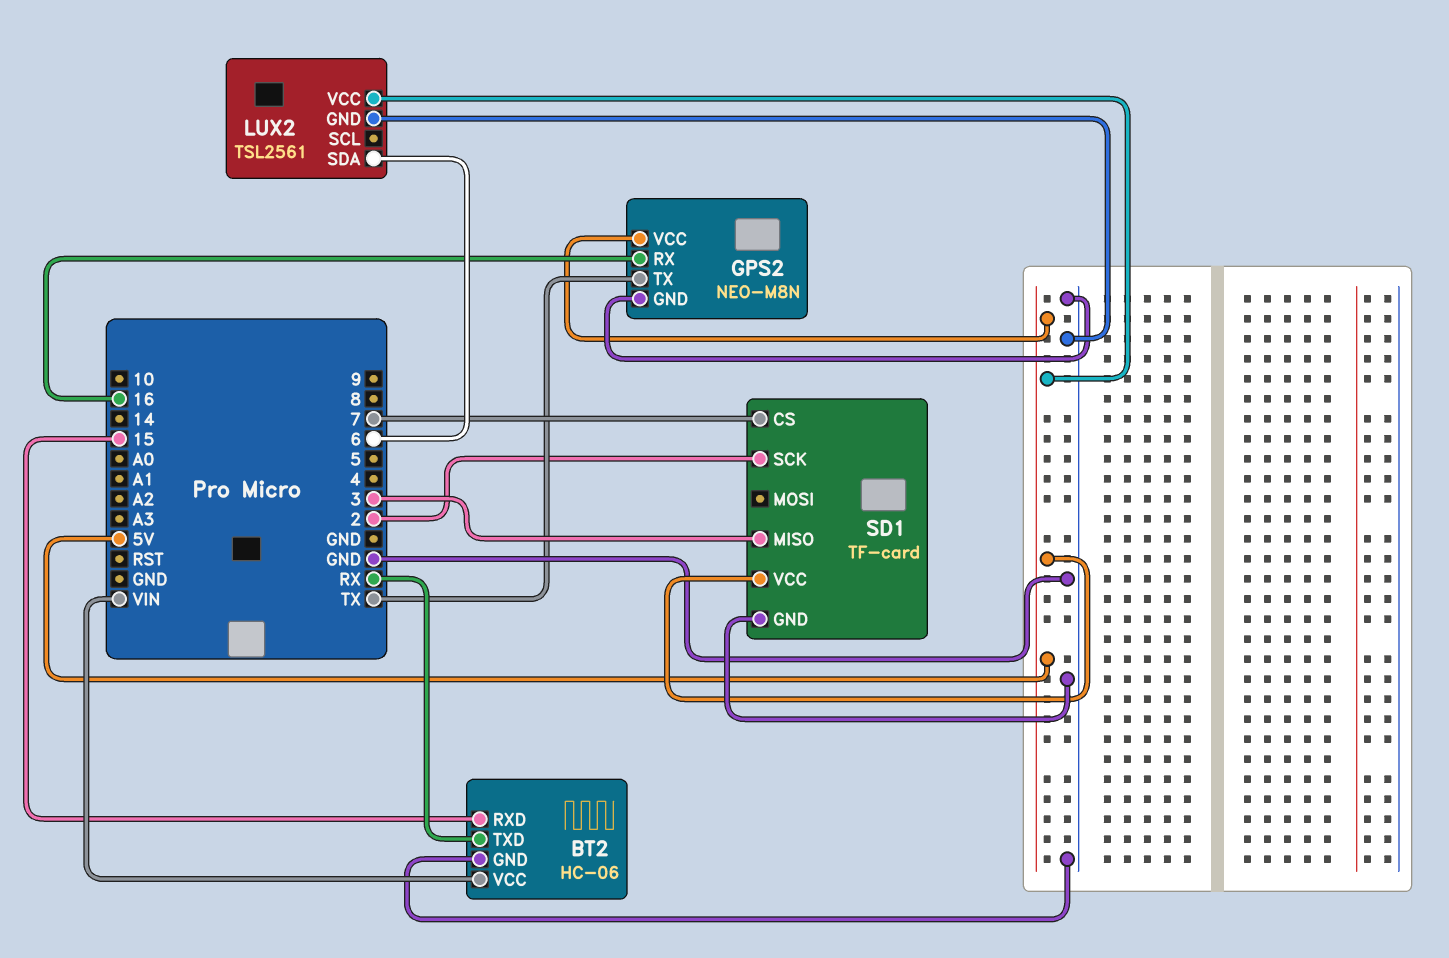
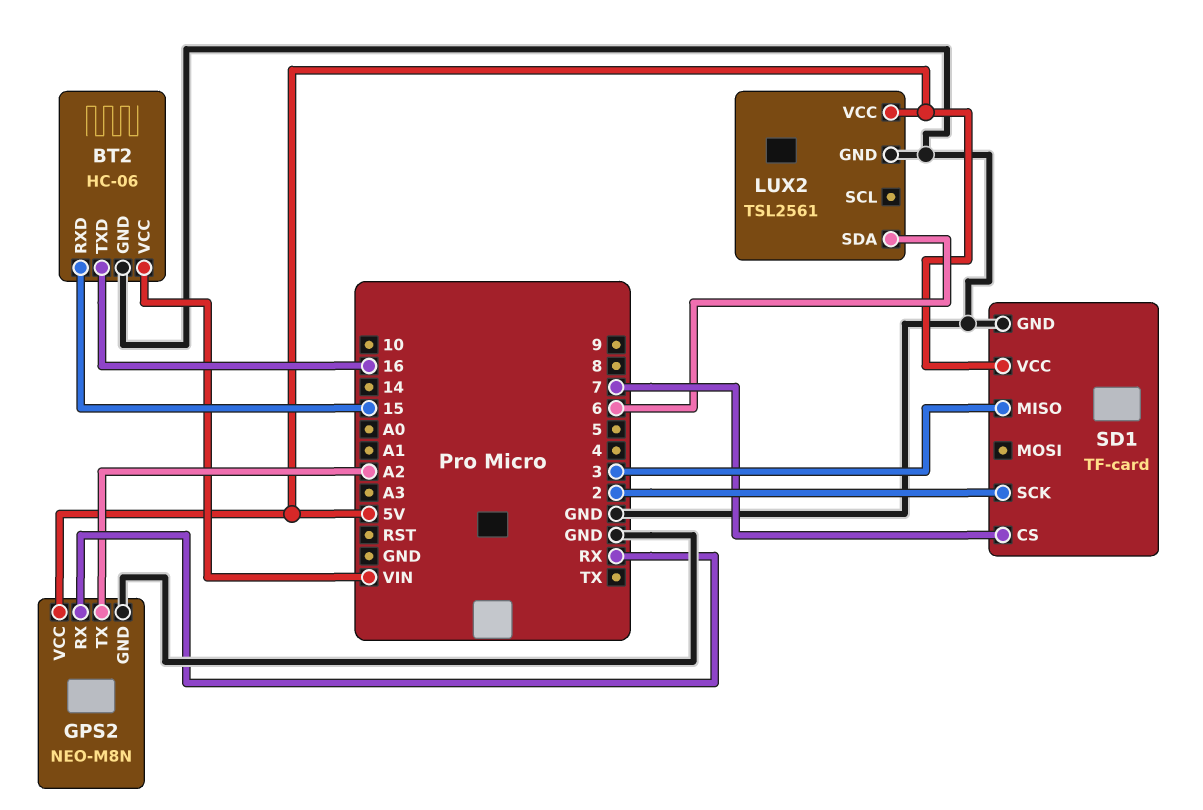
BT2 pin TXD: RX -> 16
GPS2 pin RX: 16 -> RX
GPS2 pin TX: TX -> A2

